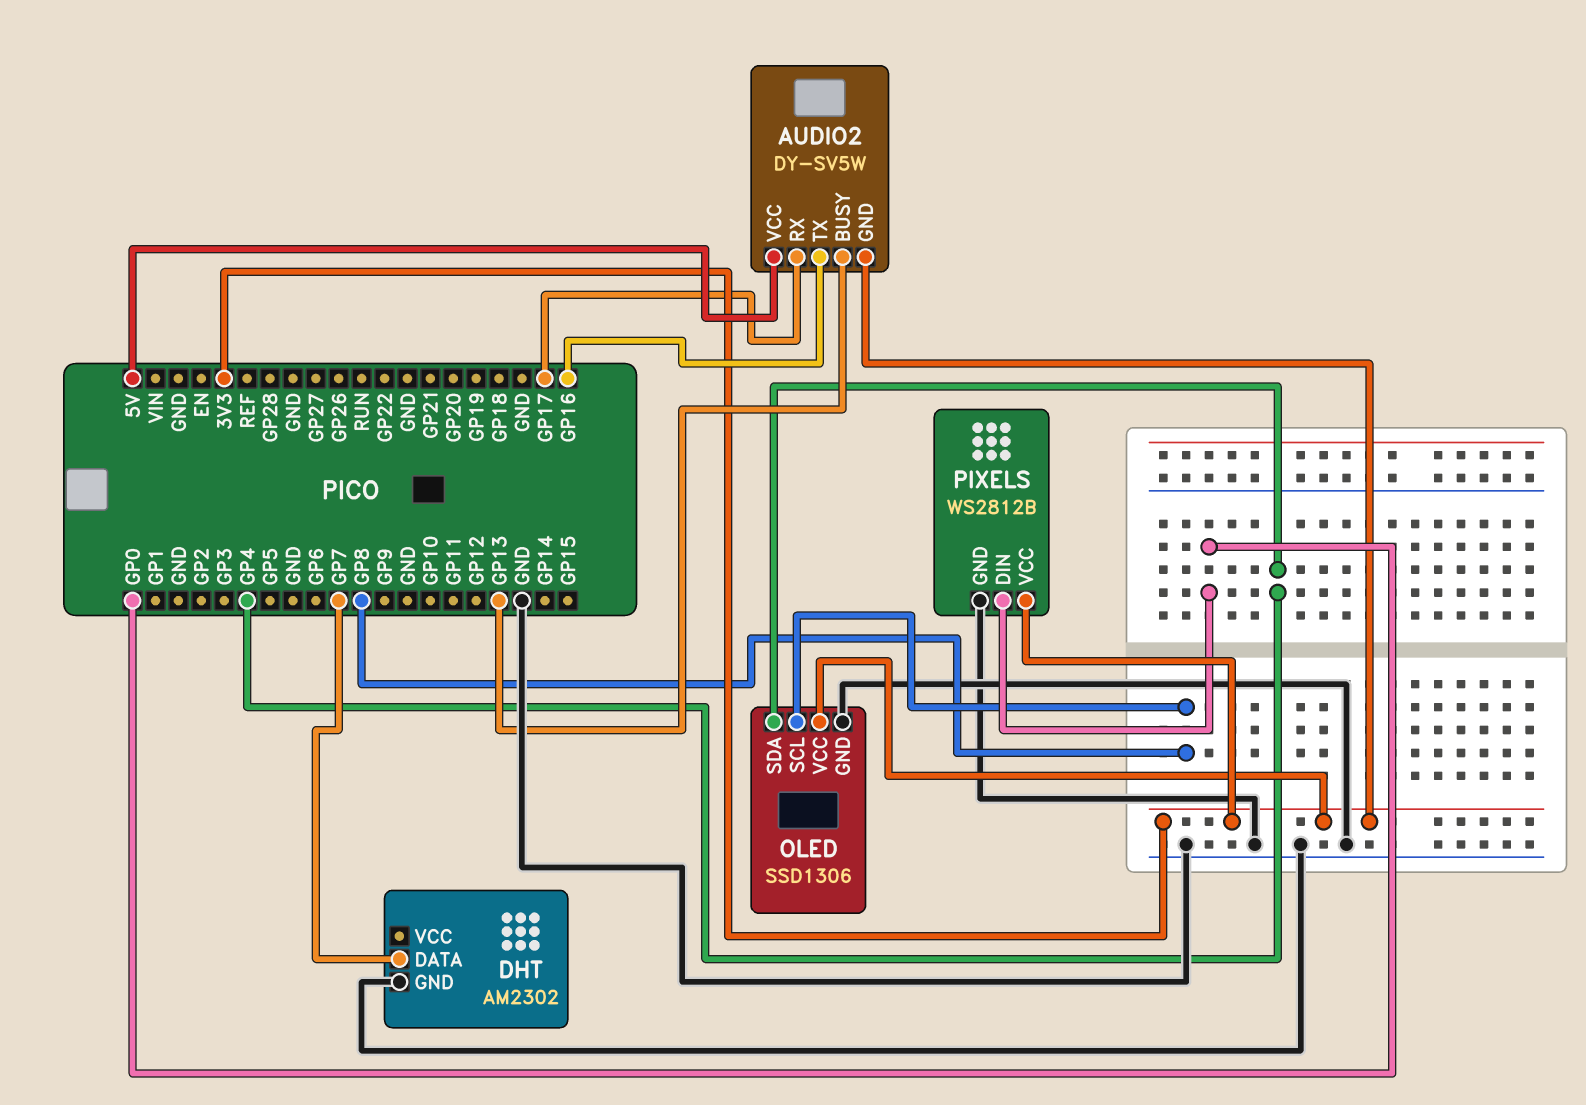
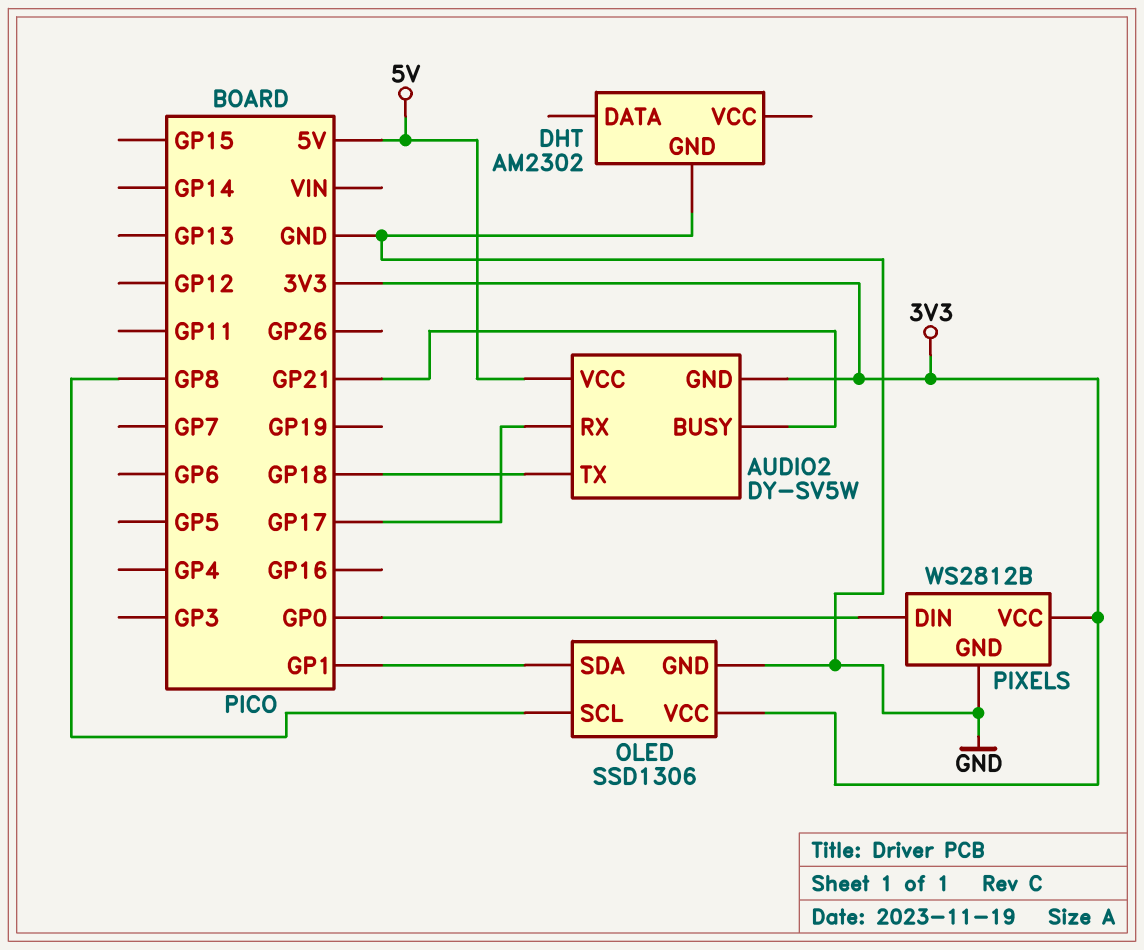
AUDIO2 pin BUSY: GP13 -> GP21
AUDIO2 pin TX: GP16 -> GP18
DHT pin DATA: GP7 -> none
OLED pin SDA: GP4 -> GP1

